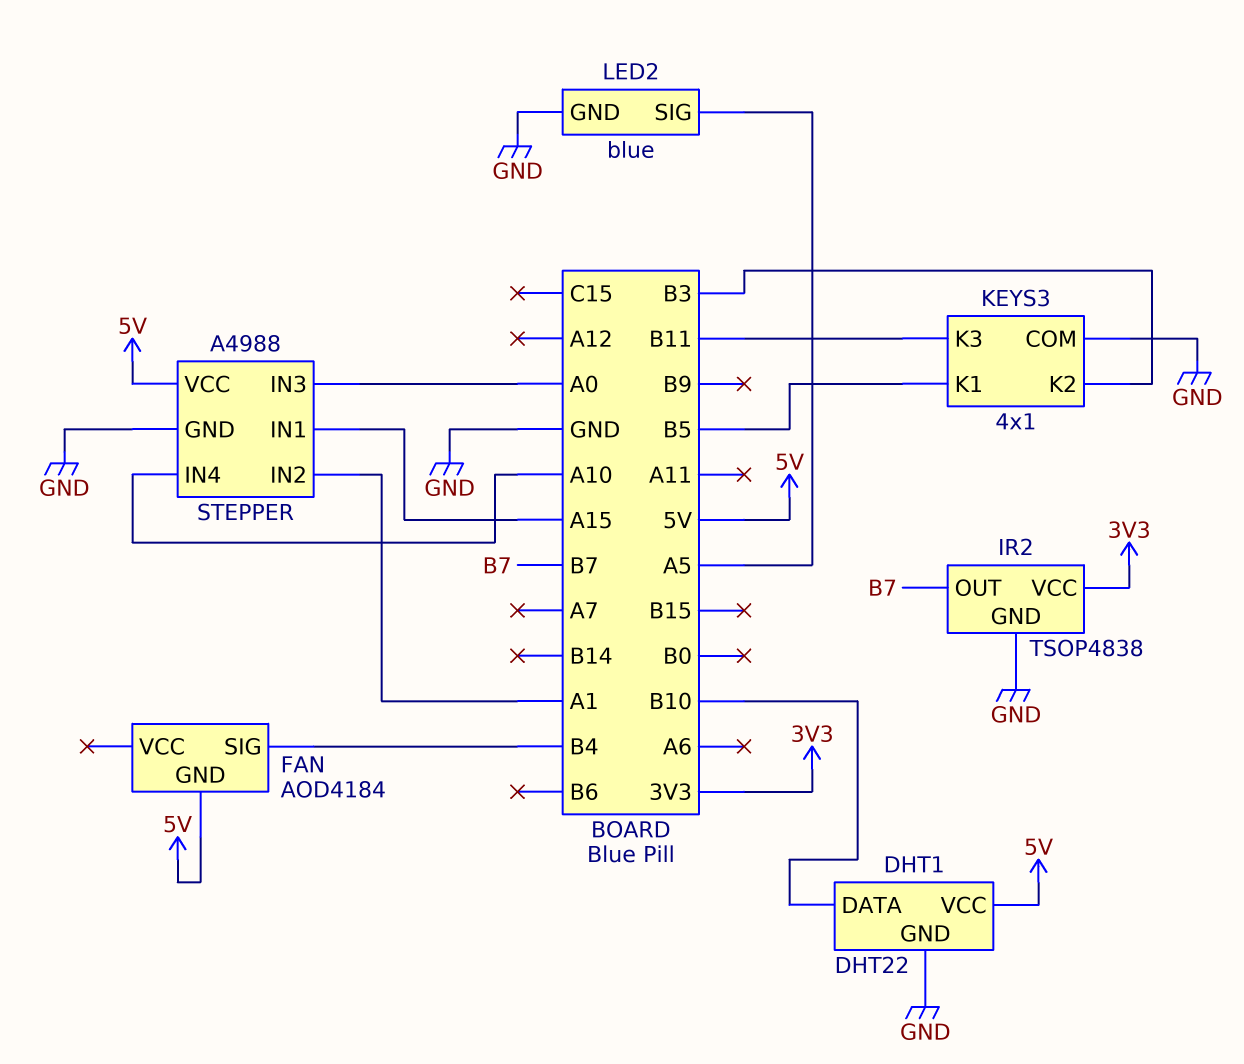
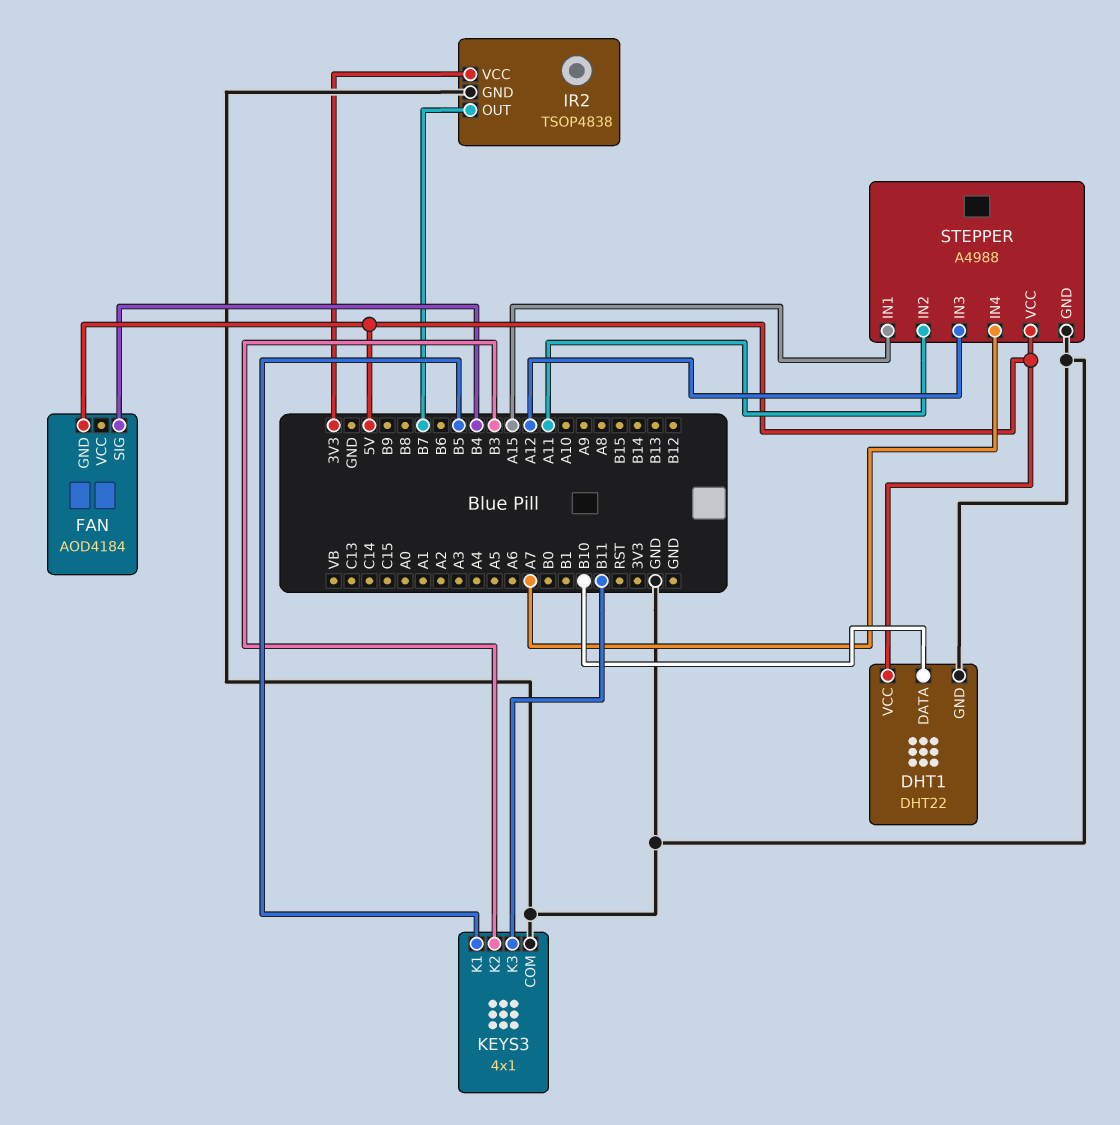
LED2: blue -> none
LED2 pin GND: GND -> none
LED2 pin SIG: A5 -> none
STEPPER pin IN2: A1 -> A11
STEPPER pin IN3: A0 -> A12
STEPPER pin IN4: A10 -> A7

